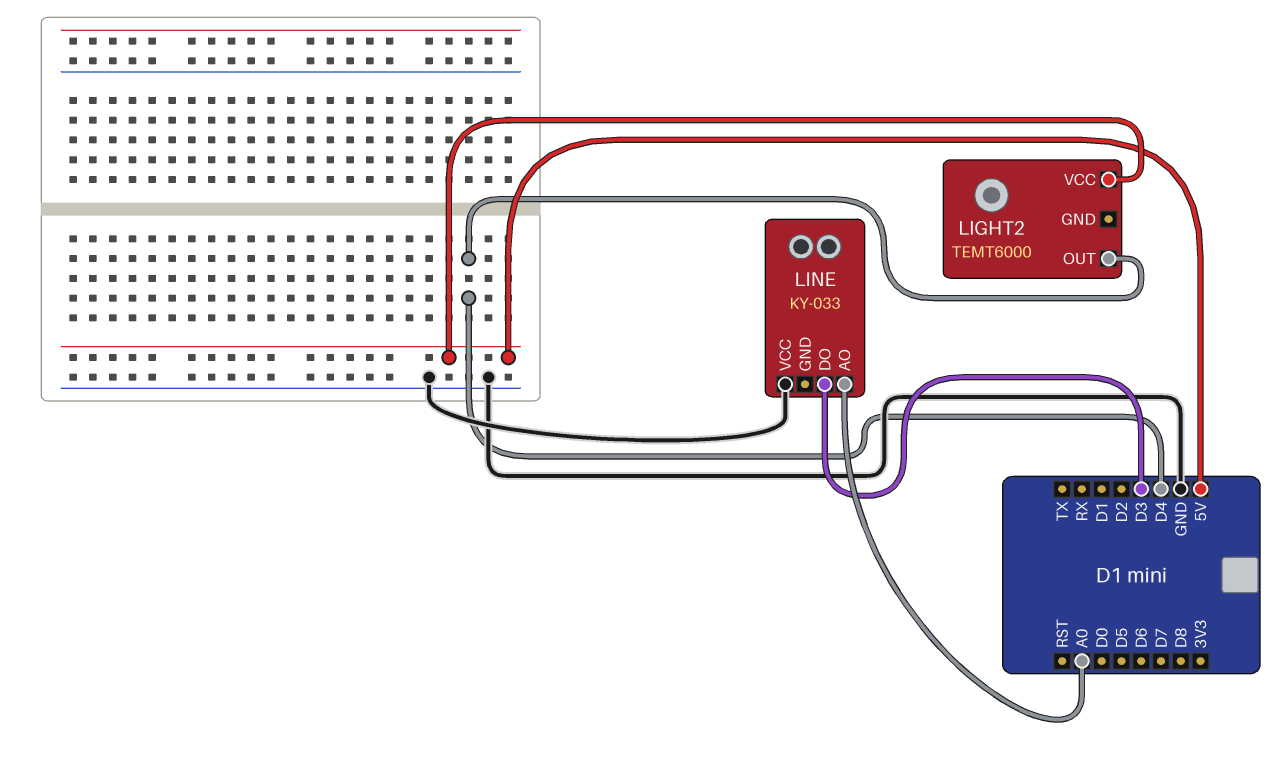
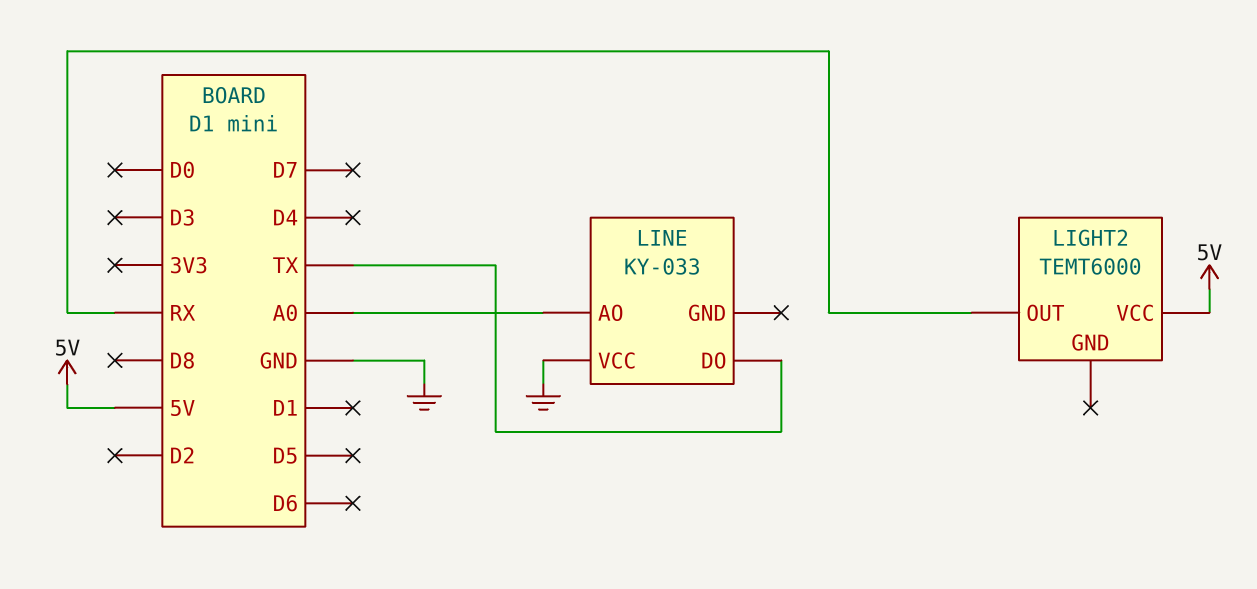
LIGHT2 pin OUT: D4 -> RX
LINE pin DO: D3 -> TX

